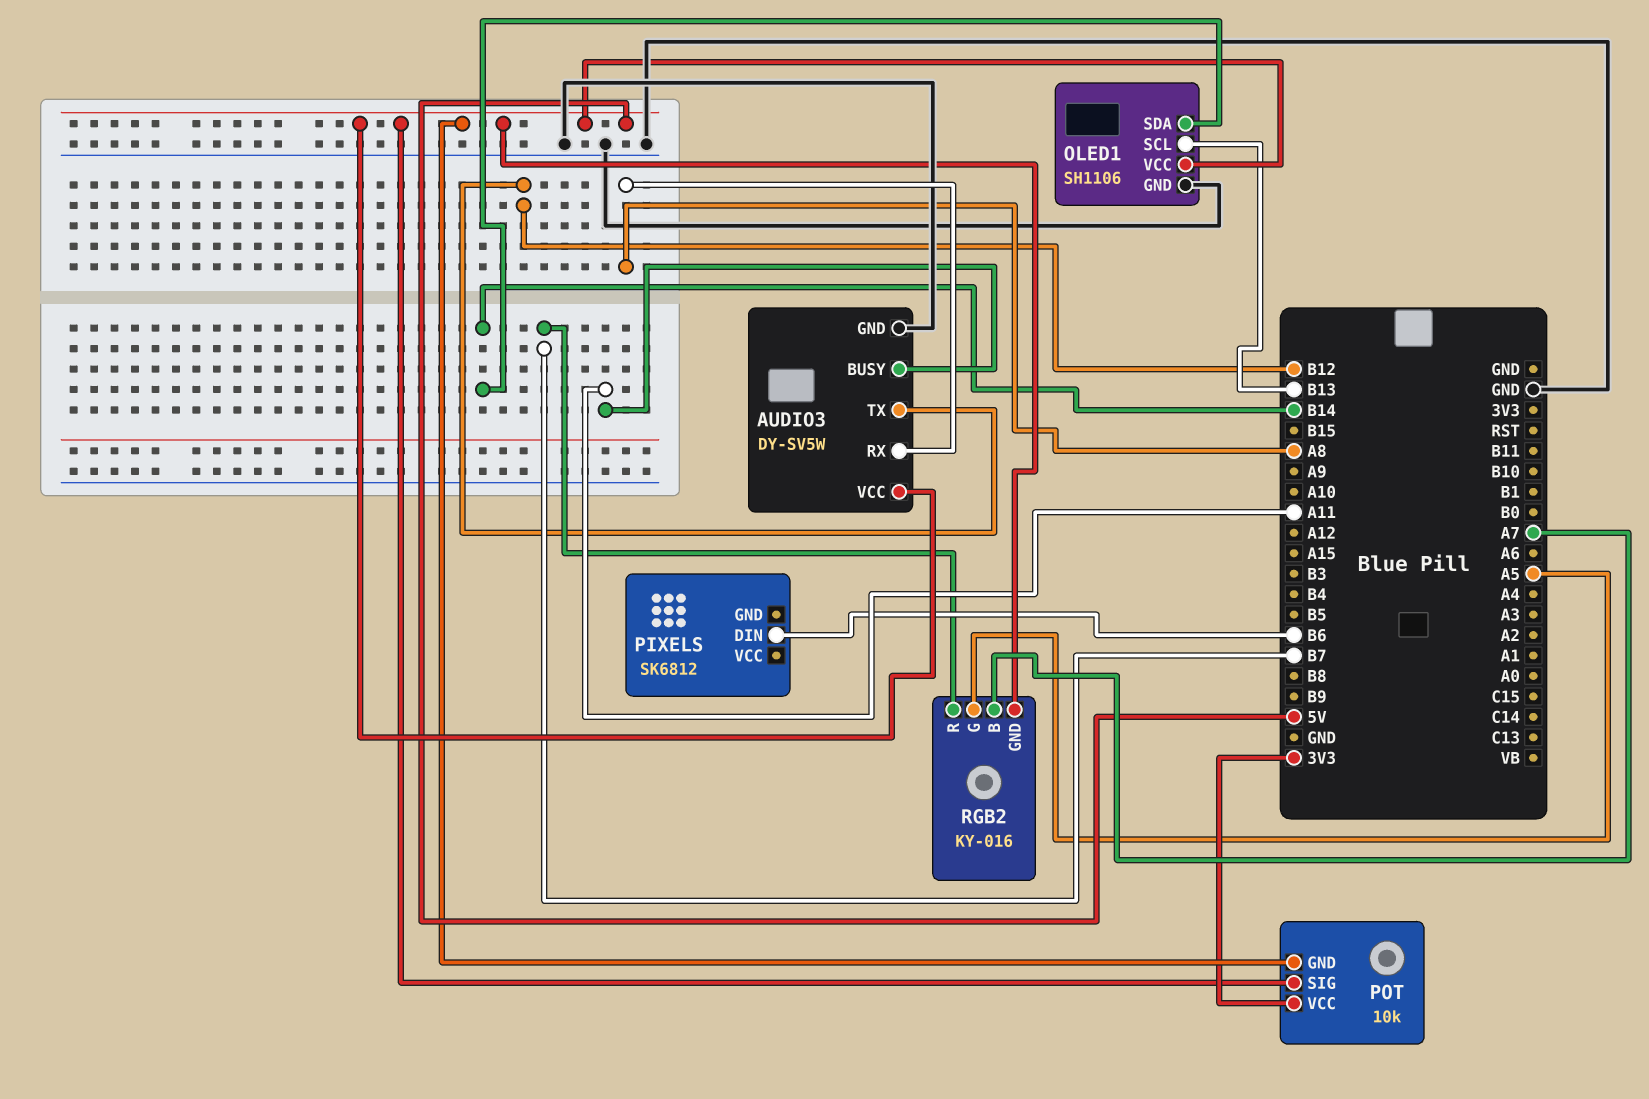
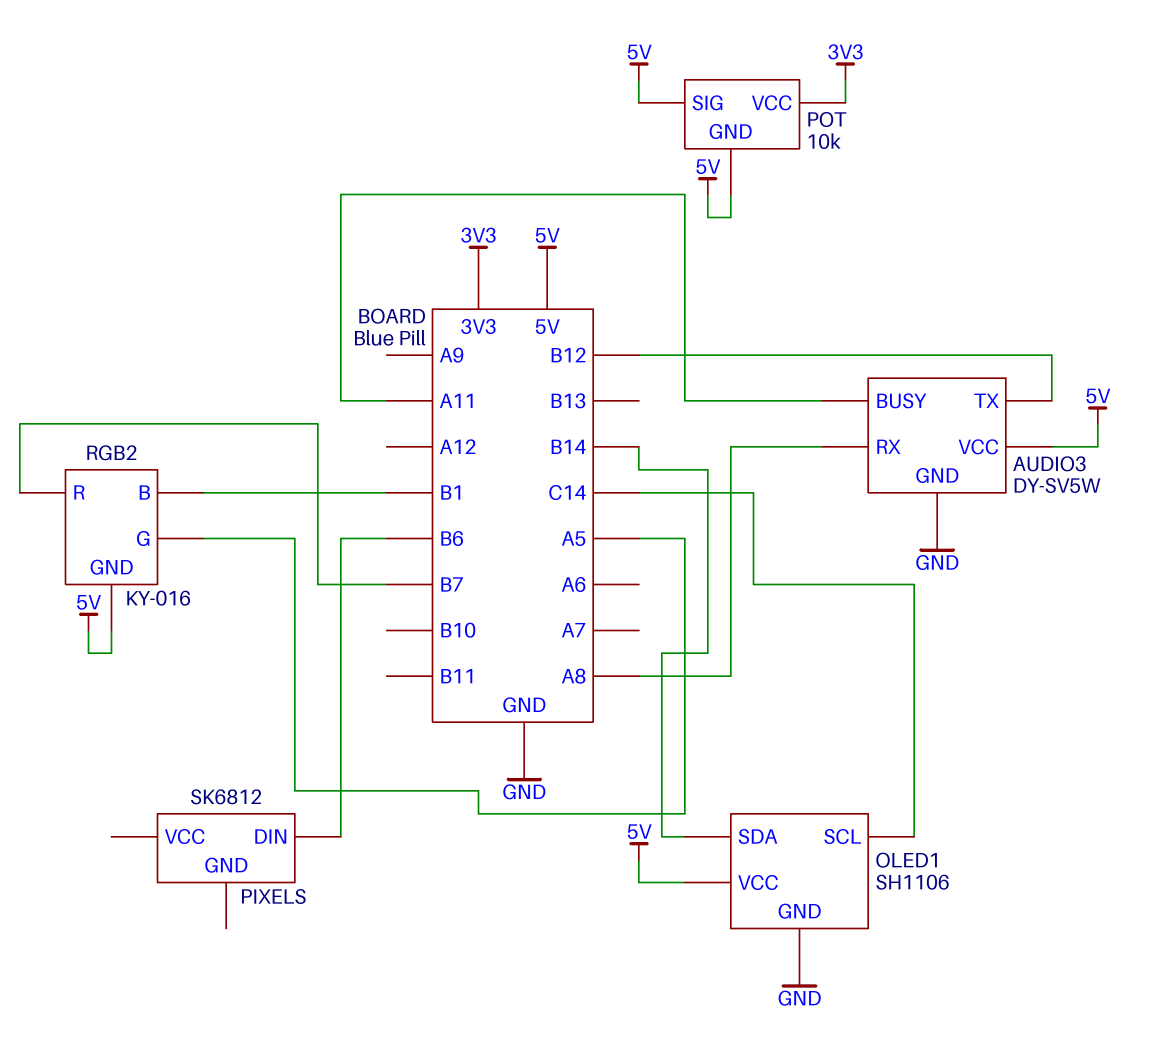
OLED1 pin SCL: B13 -> C14
RGB2 pin B: A7 -> B1

